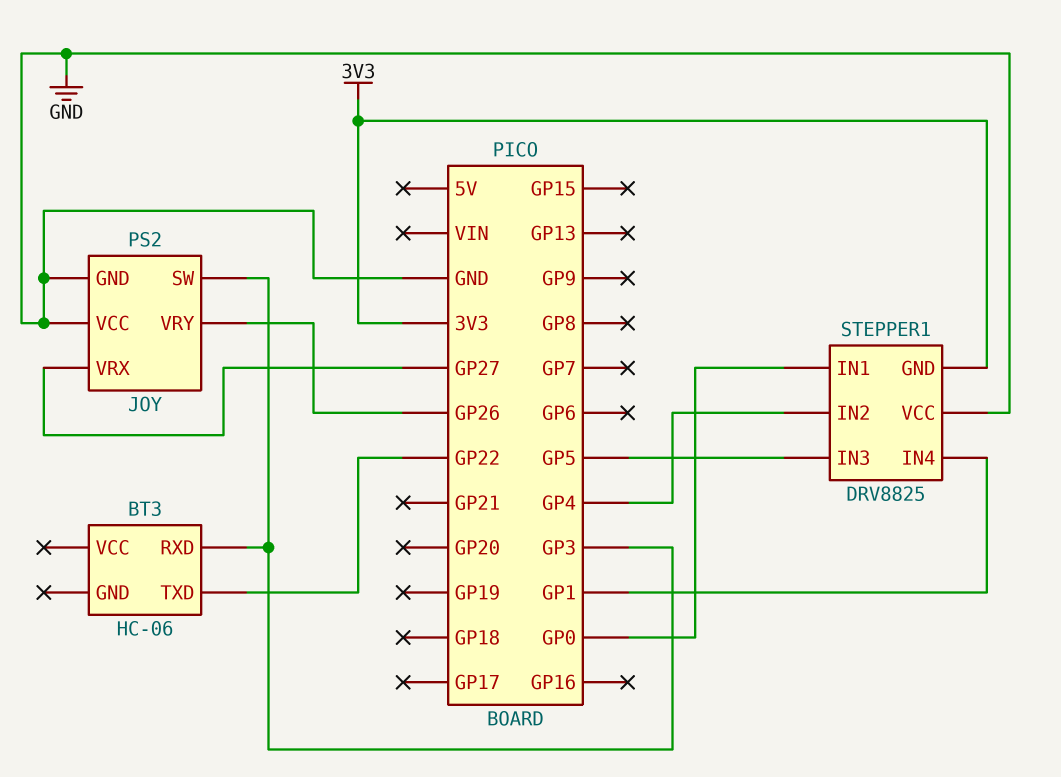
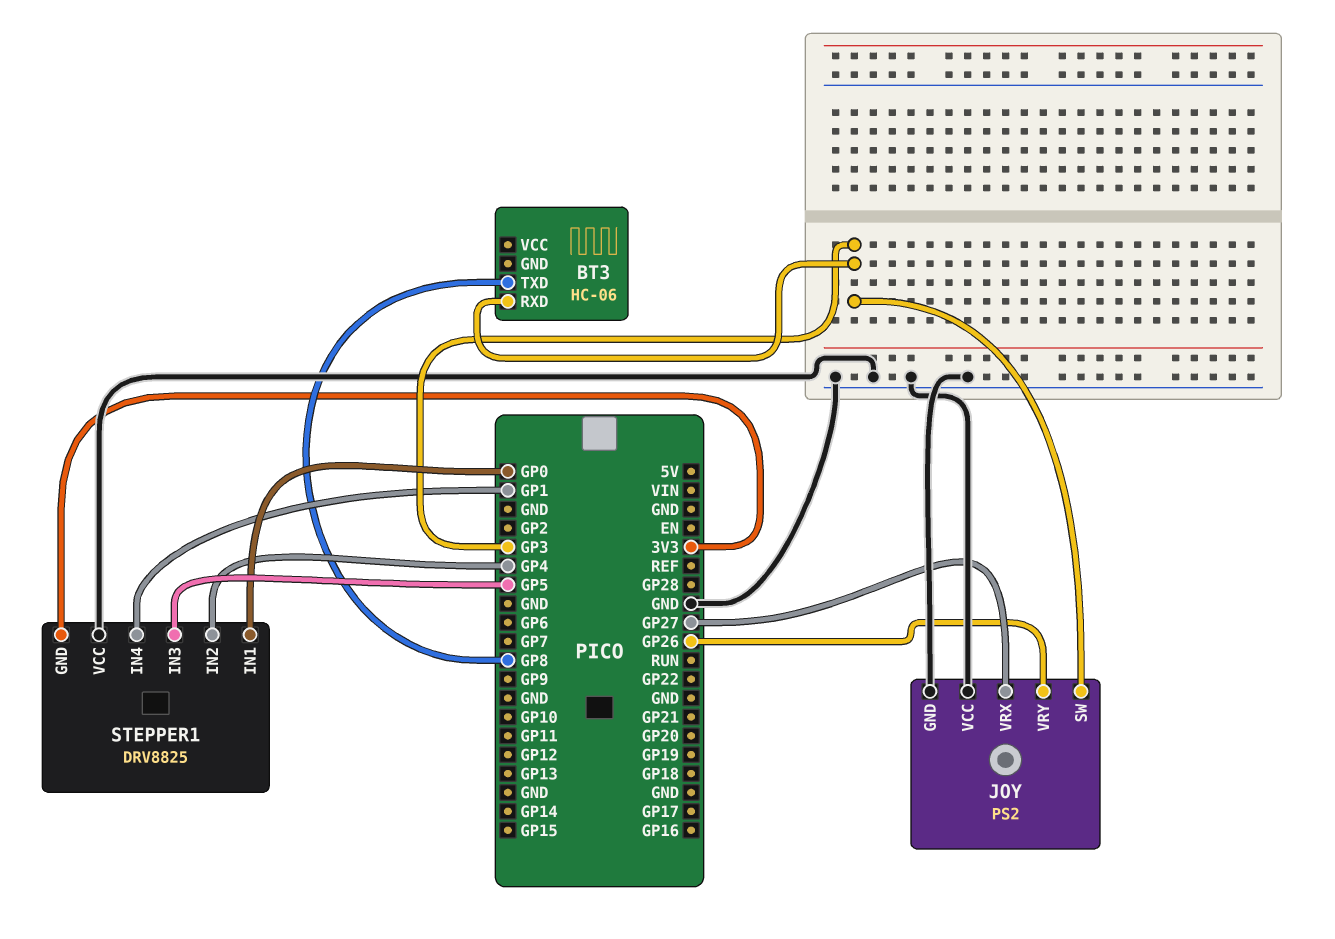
BT3 pin TXD: GP22 -> GP8

